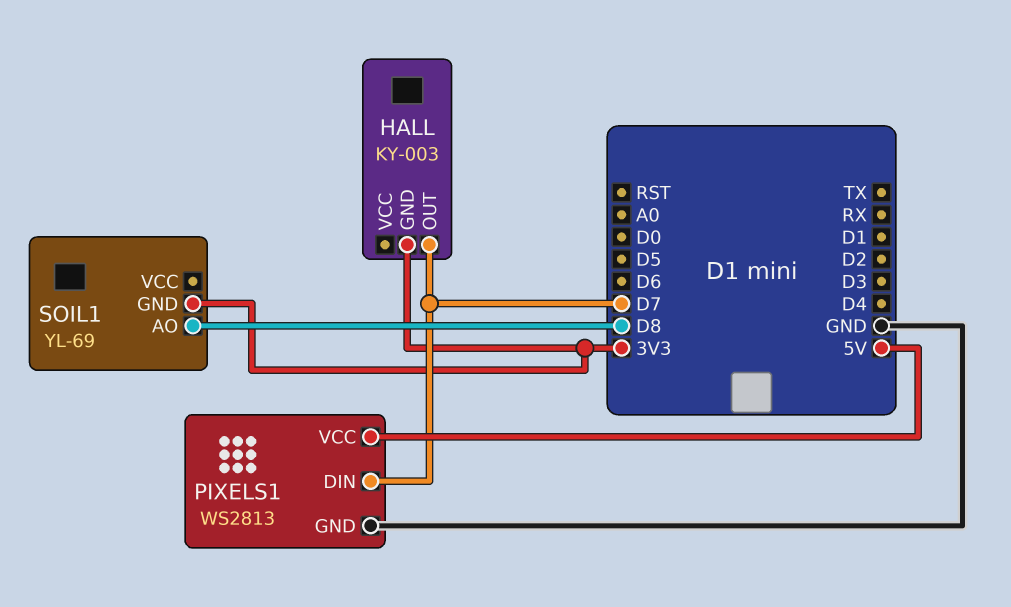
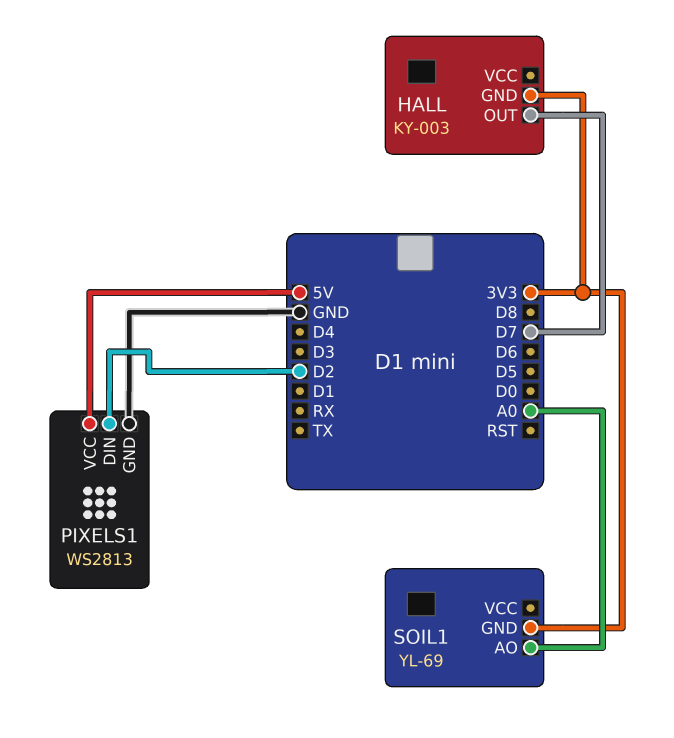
PIXELS1 pin DIN: D7 -> D2
SOIL1 pin AO: D8 -> A0

